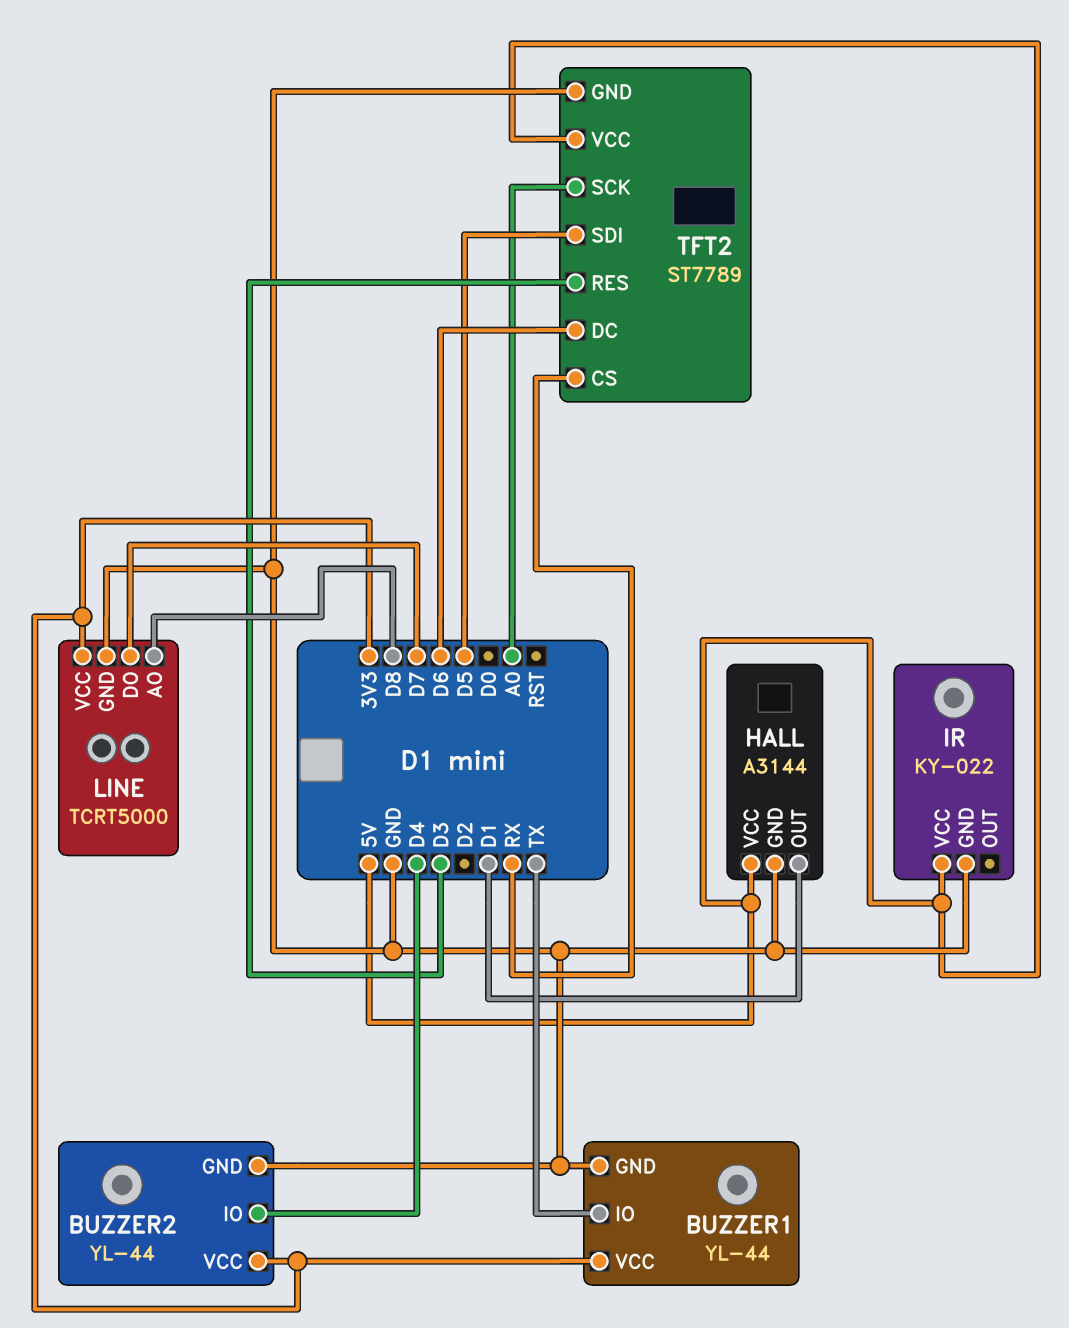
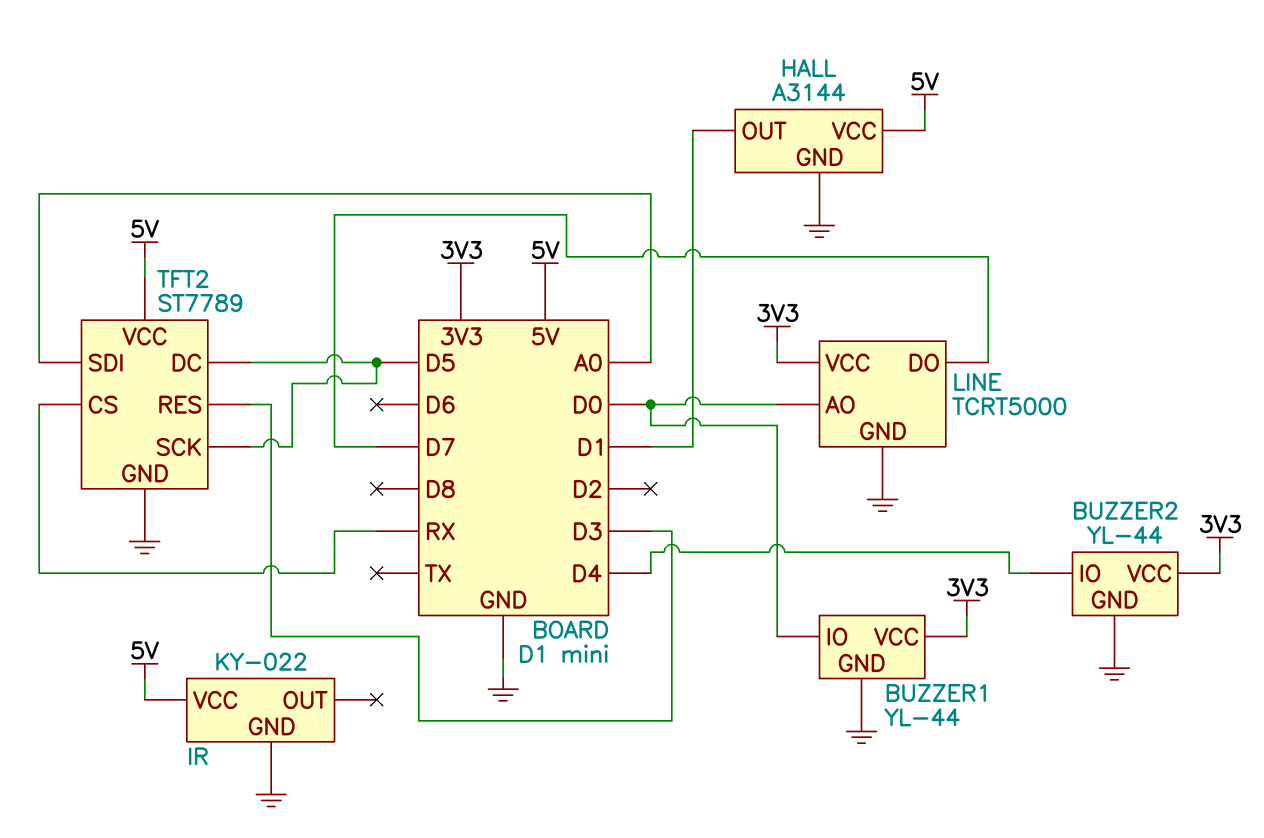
BUZZER1 pin IO: TX -> D0
LINE pin AO: D8 -> D0
TFT2 pin DC: D6 -> D5
TFT2 pin SCK: A0 -> D5
TFT2 pin SDI: D5 -> A0

